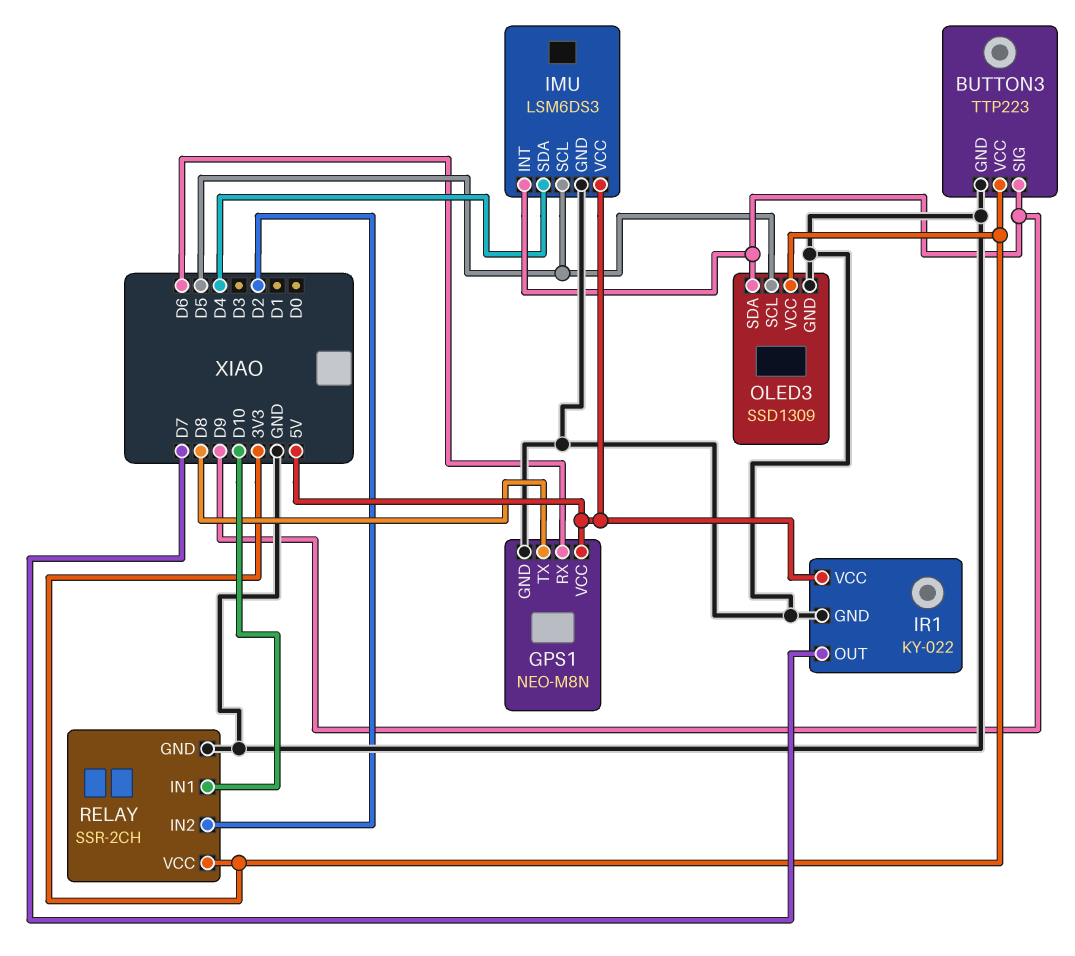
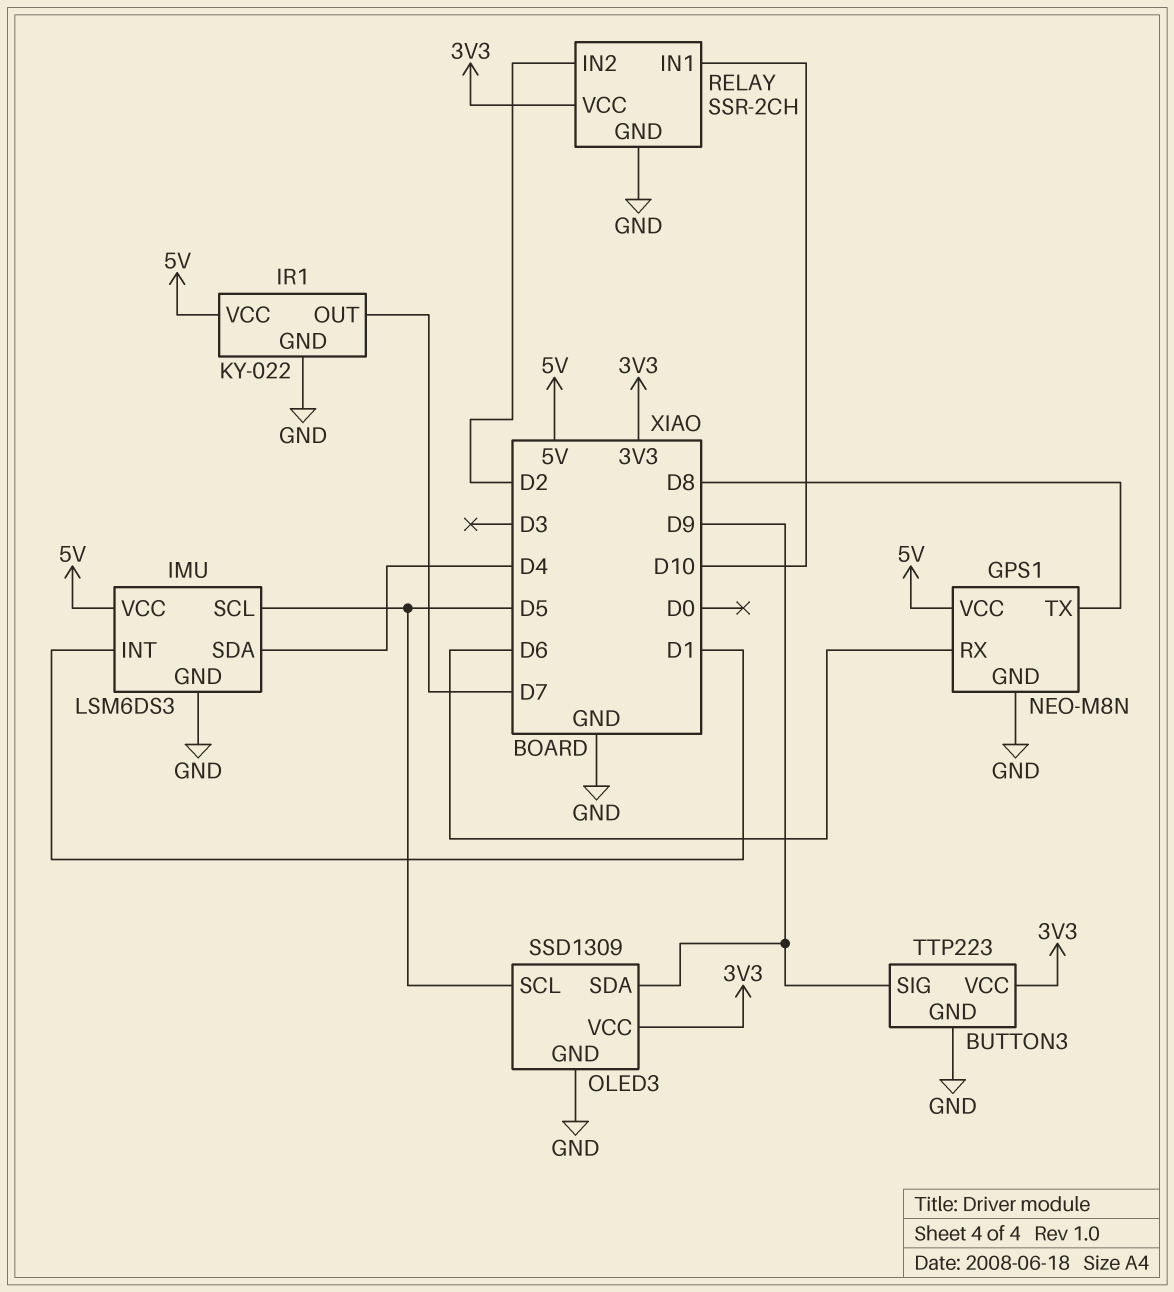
IMU pin INT: D9 -> D1

